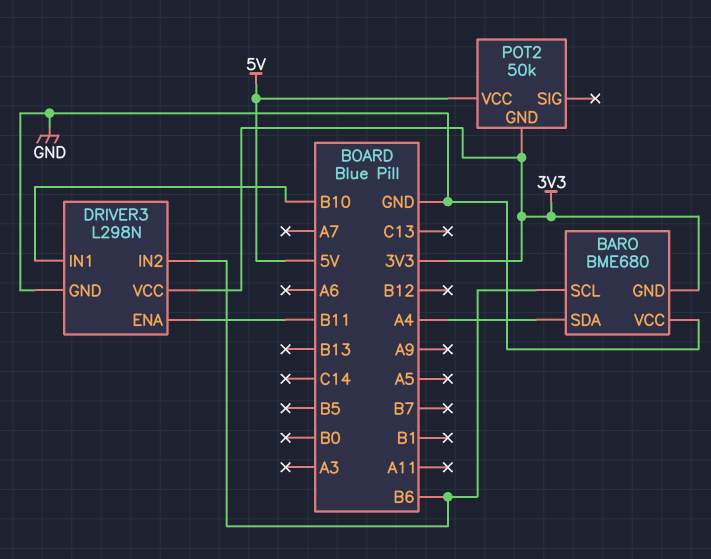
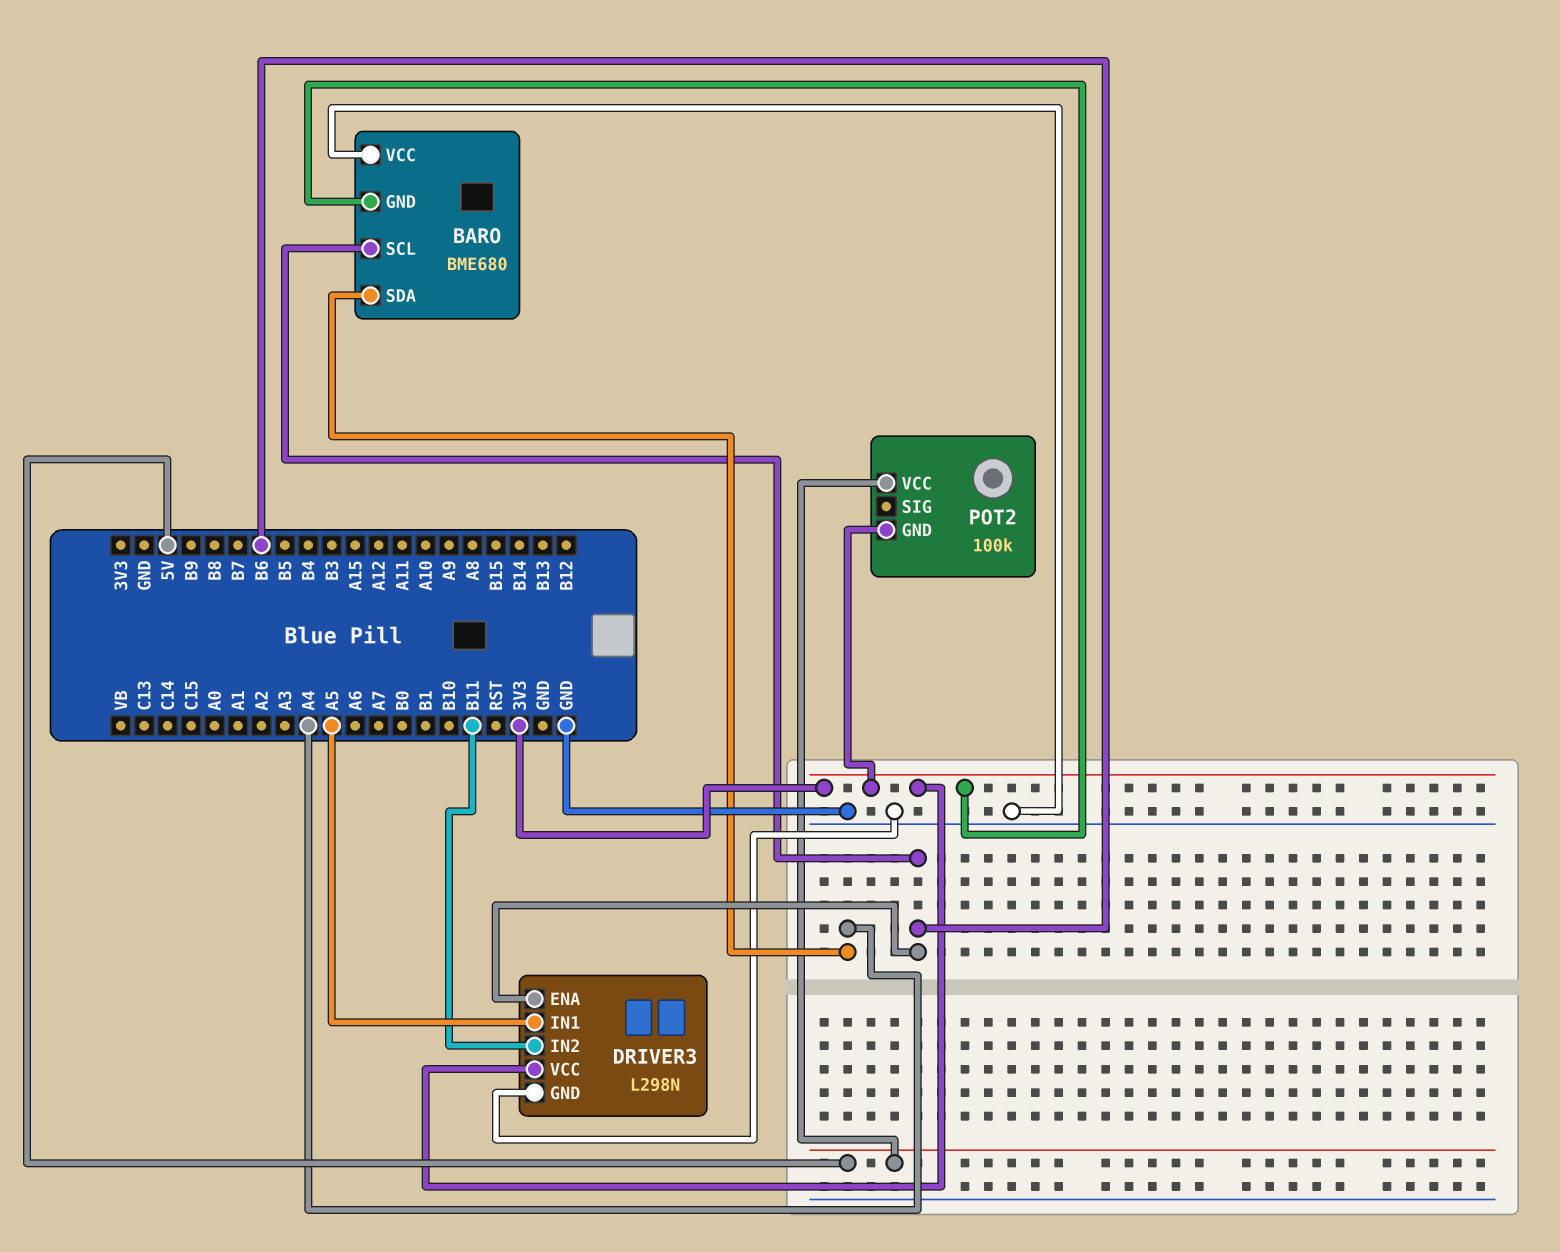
DRIVER3 pin ENA: B11 -> B6
DRIVER3 pin IN1: B10 -> A5
DRIVER3 pin IN2: B6 -> B11
POT2: 50k -> 100k

